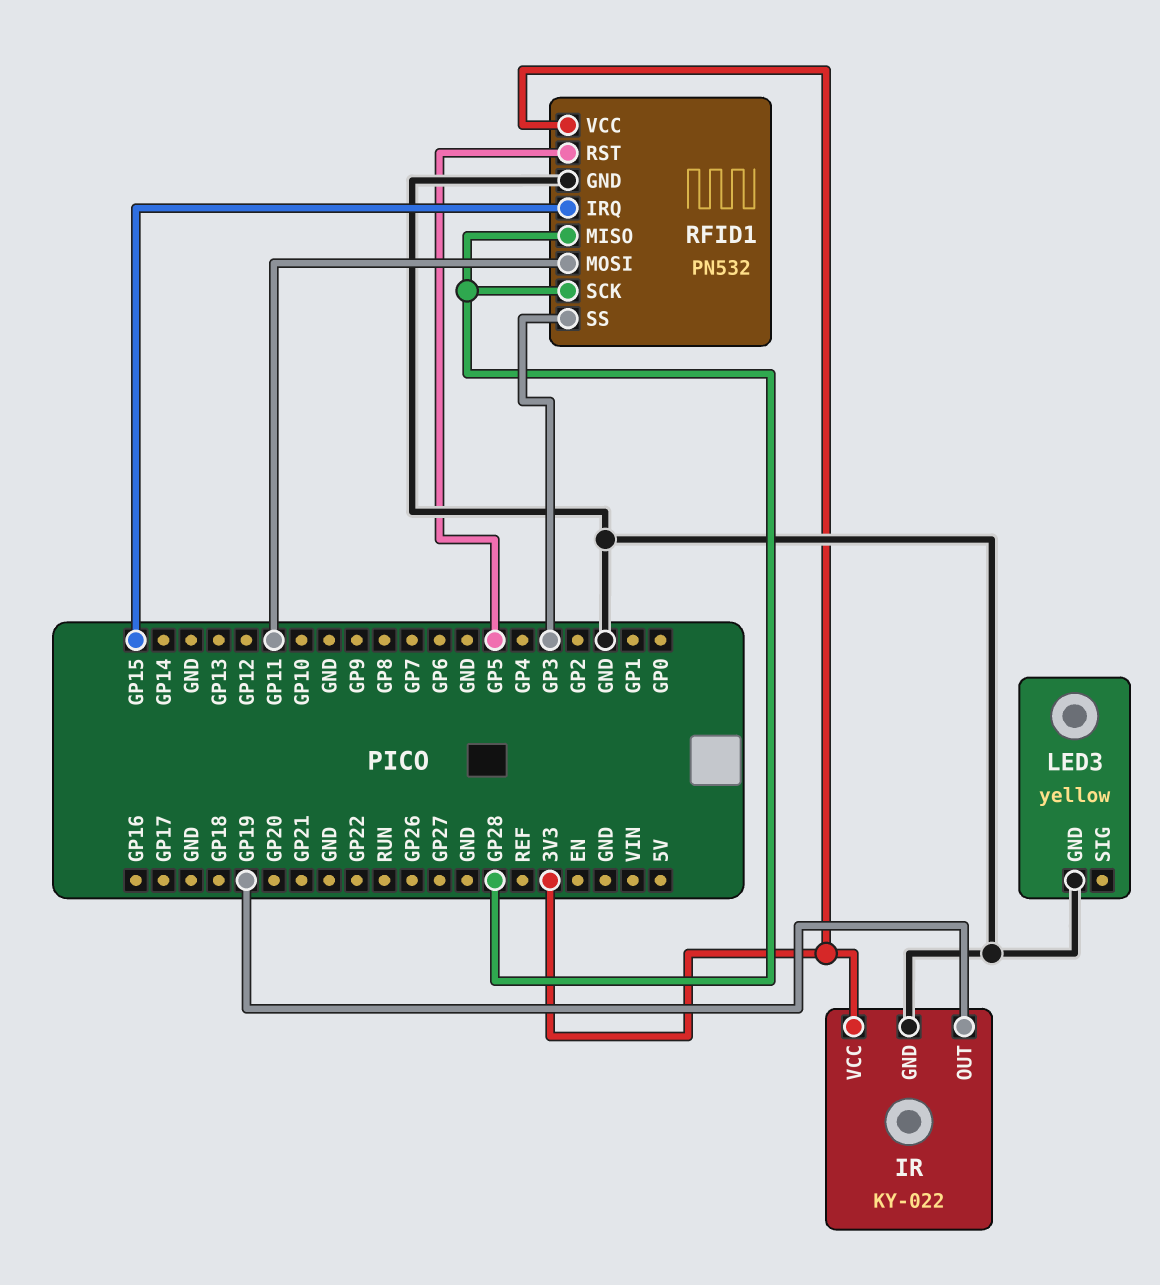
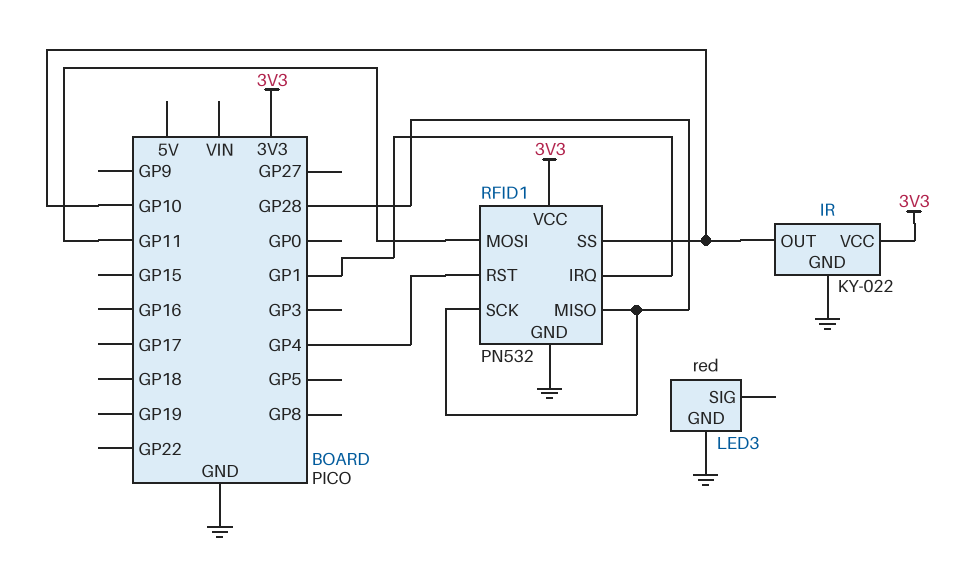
IR pin OUT: GP19 -> GP10
LED3: yellow -> red
RFID1 pin IRQ: GP15 -> GP1
RFID1 pin RST: GP5 -> GP4
RFID1 pin SS: GP3 -> GP10

